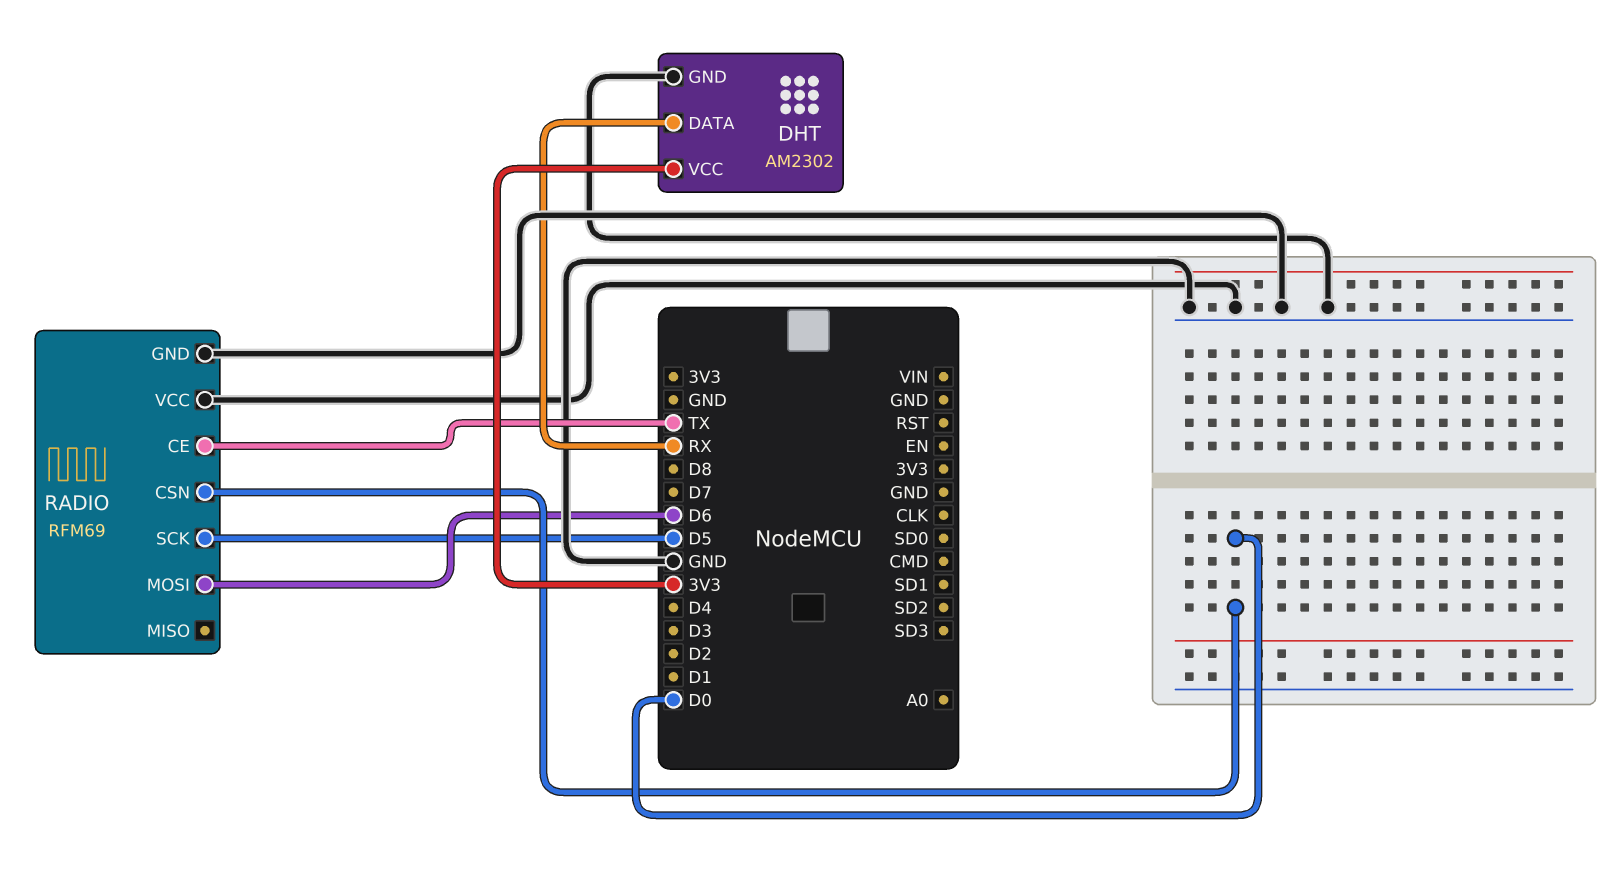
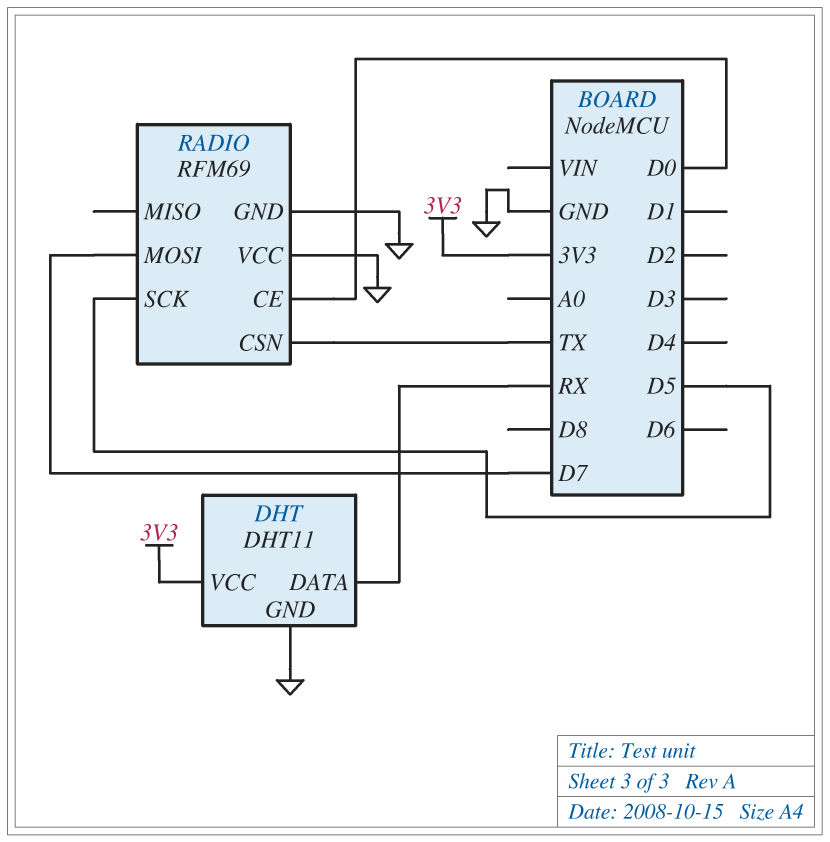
DHT: AM2302 -> DHT11
RADIO pin CE: TX -> D0
RADIO pin CSN: D0 -> TX
RADIO pin MOSI: D6 -> D7

